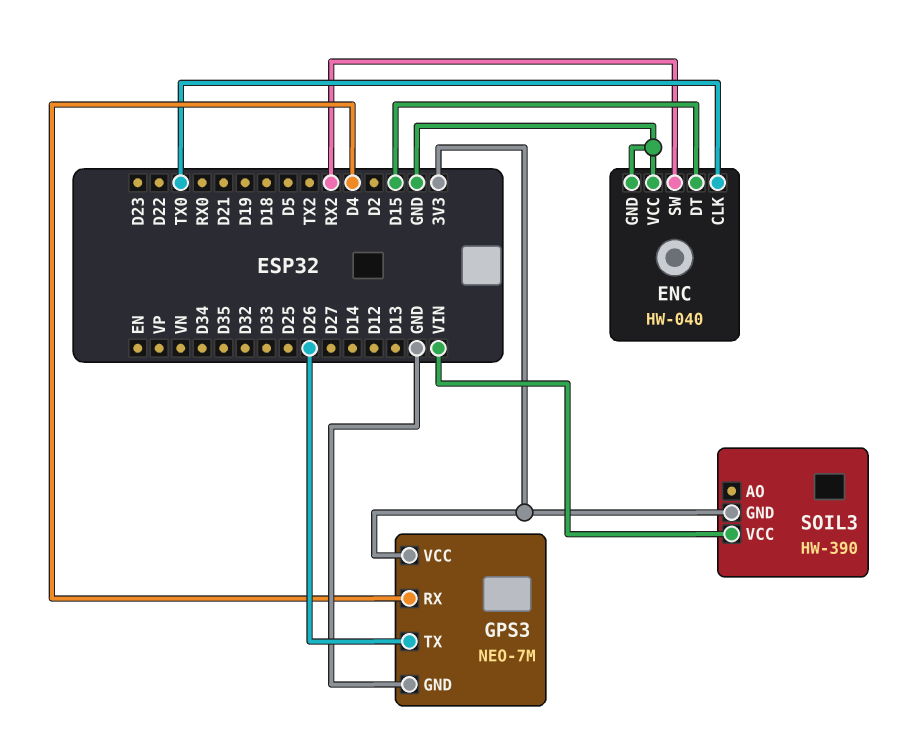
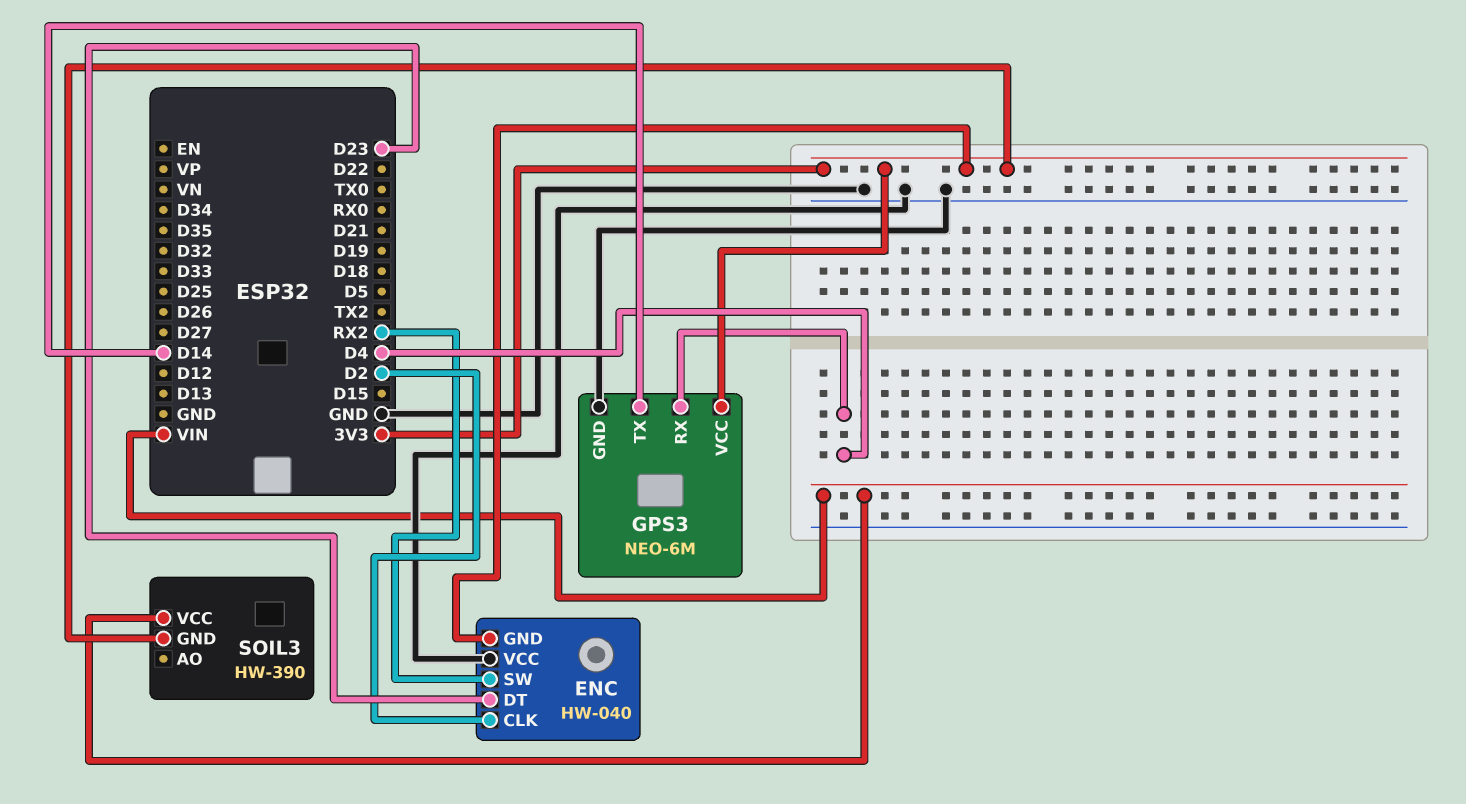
ENC pin CLK: TX0 -> D2
ENC pin DT: D15 -> D23
ENC pin GND: GND -> 3V3
GPS3: NEO-7M -> NEO-6M
GPS3 pin TX: D26 -> D14

